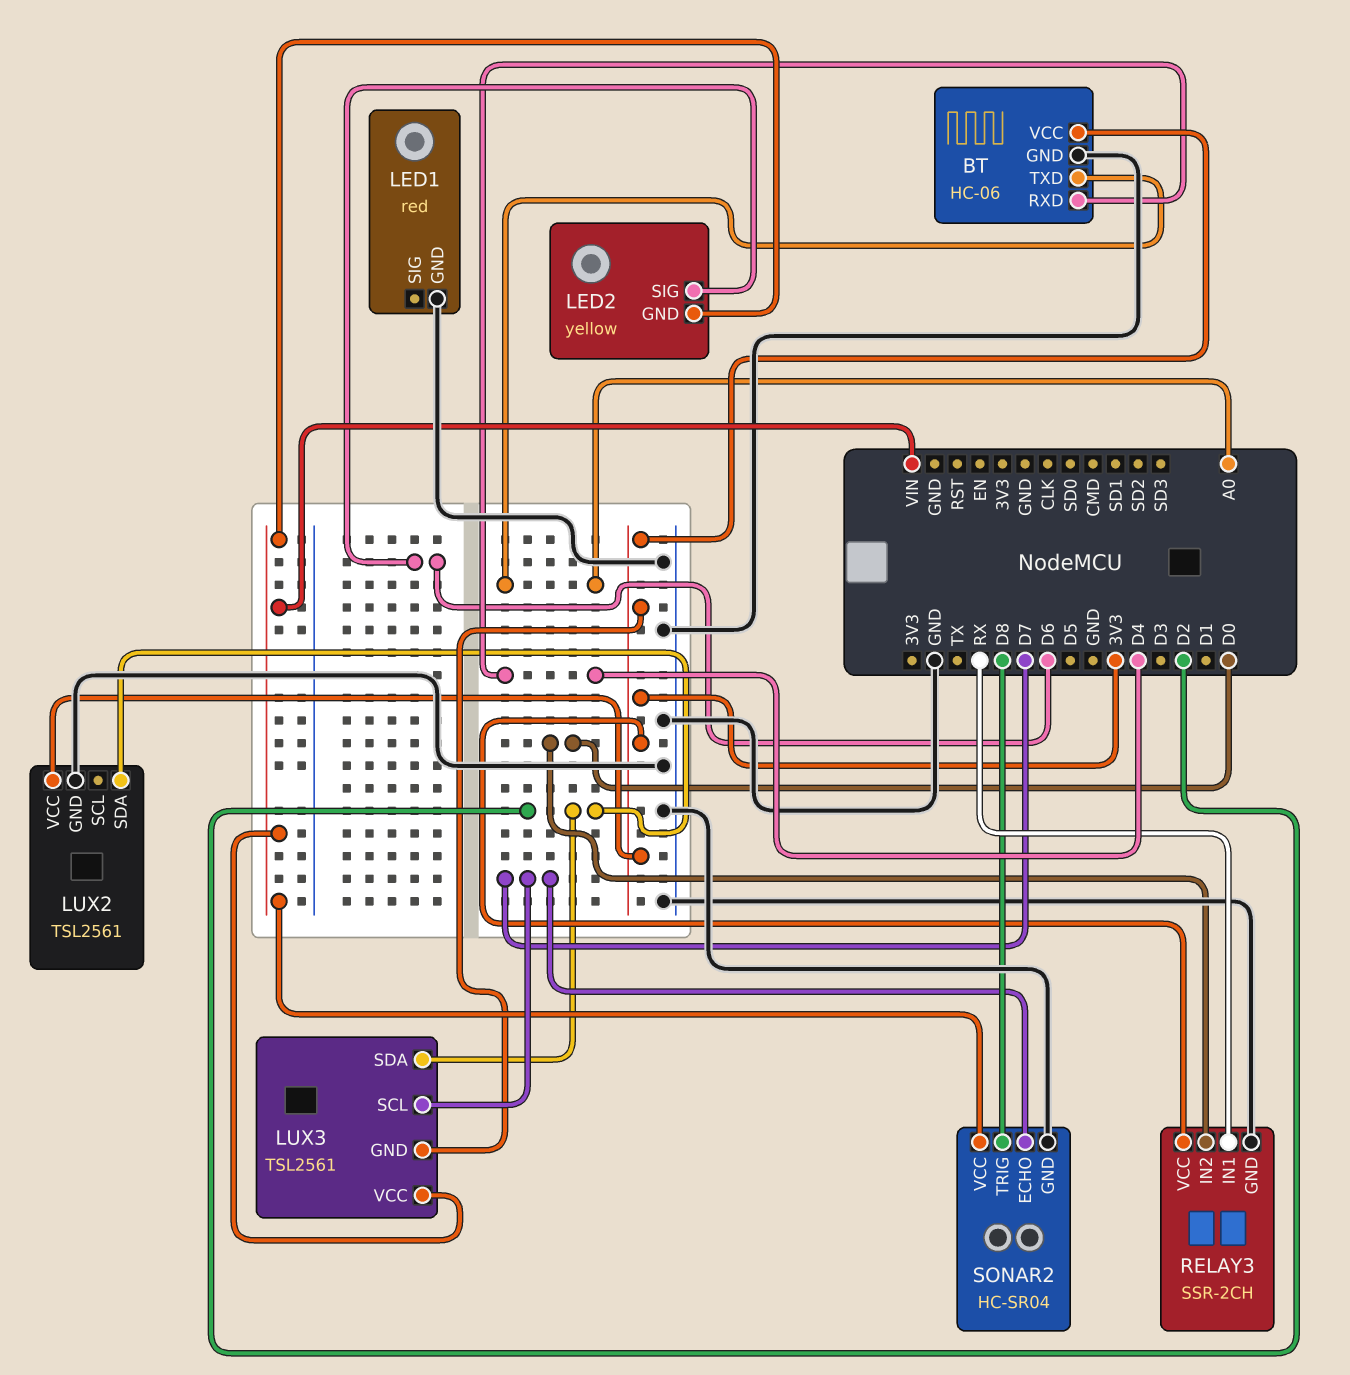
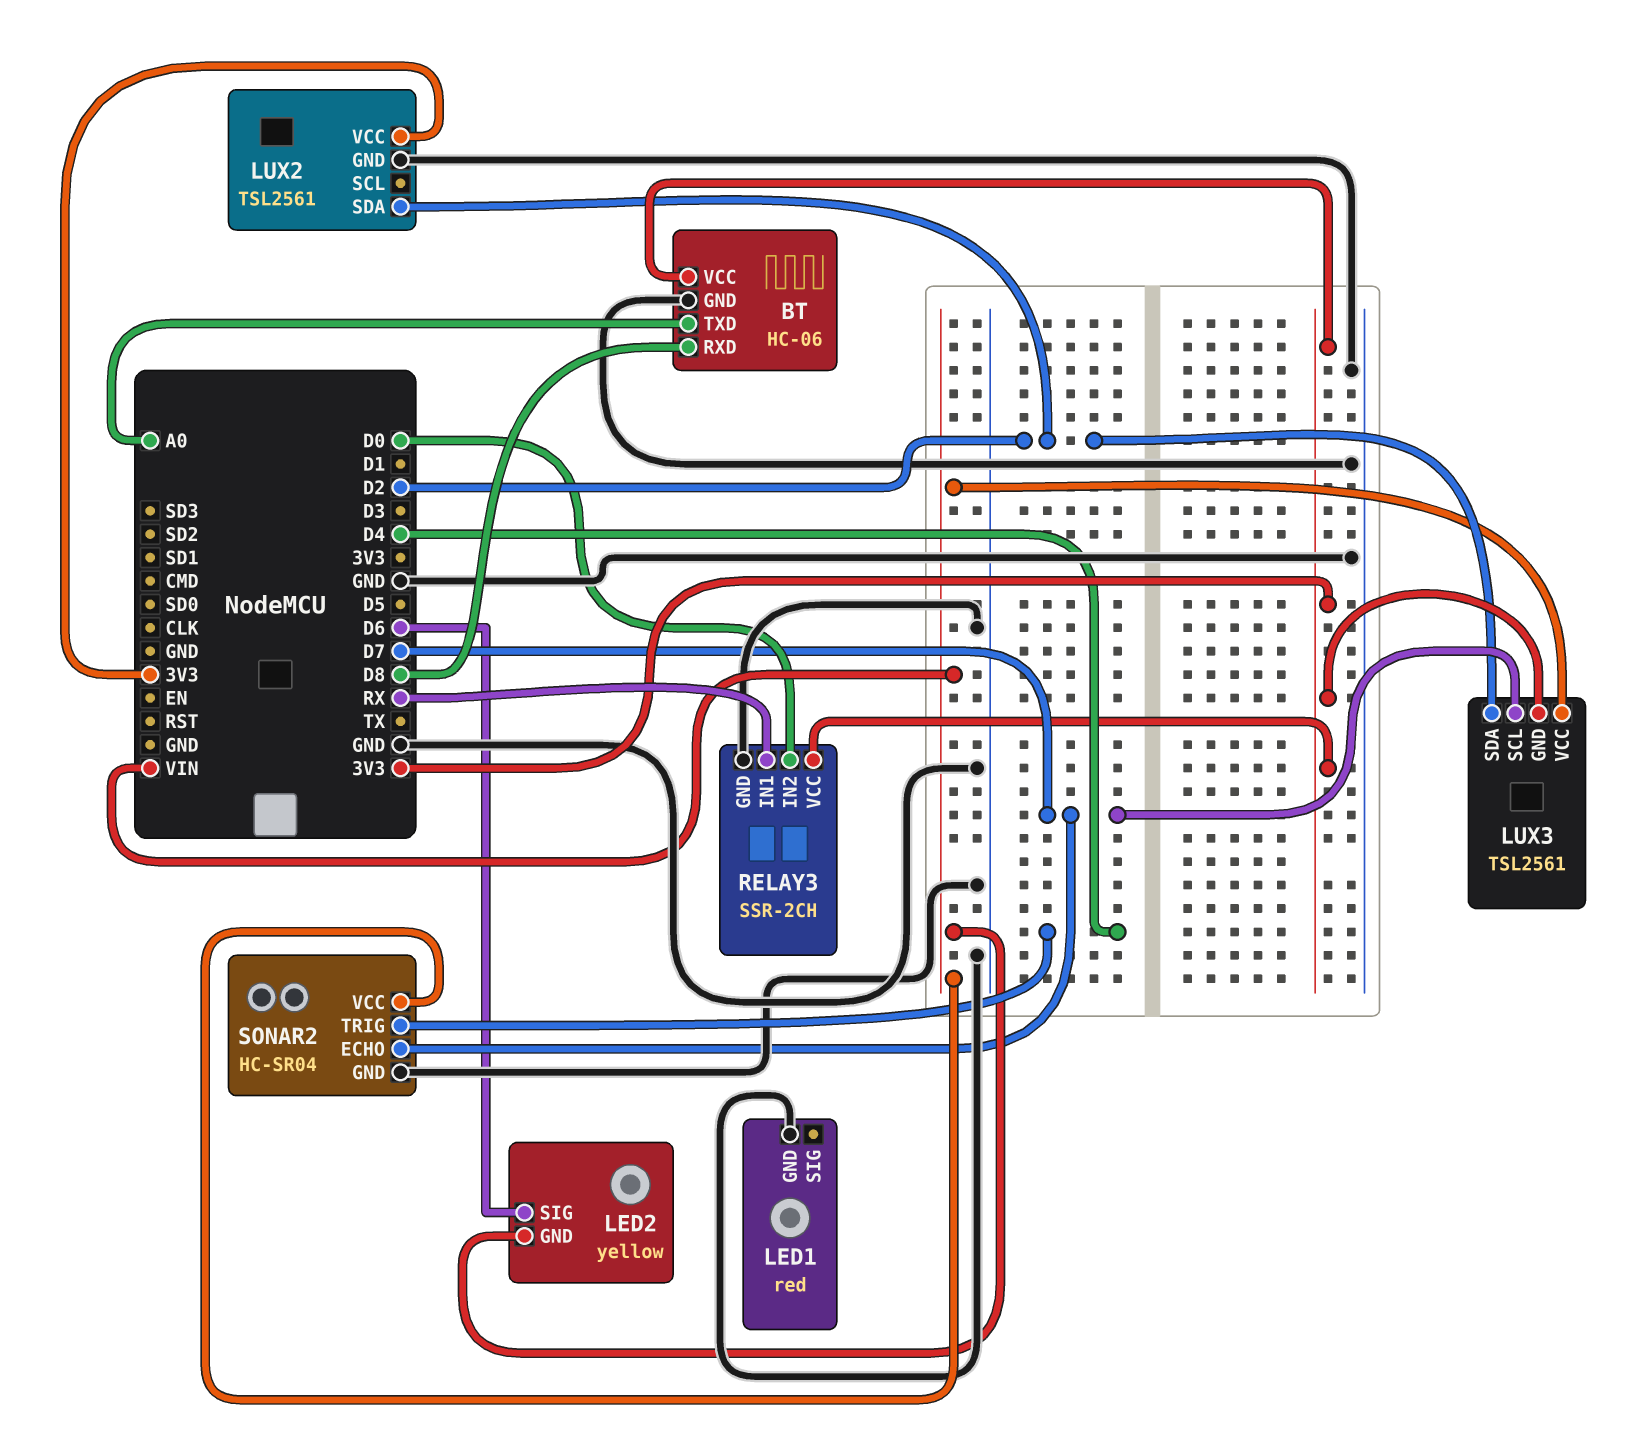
BT pin RXD: D4 -> D8
SONAR2 pin TRIG: D8 -> D4

